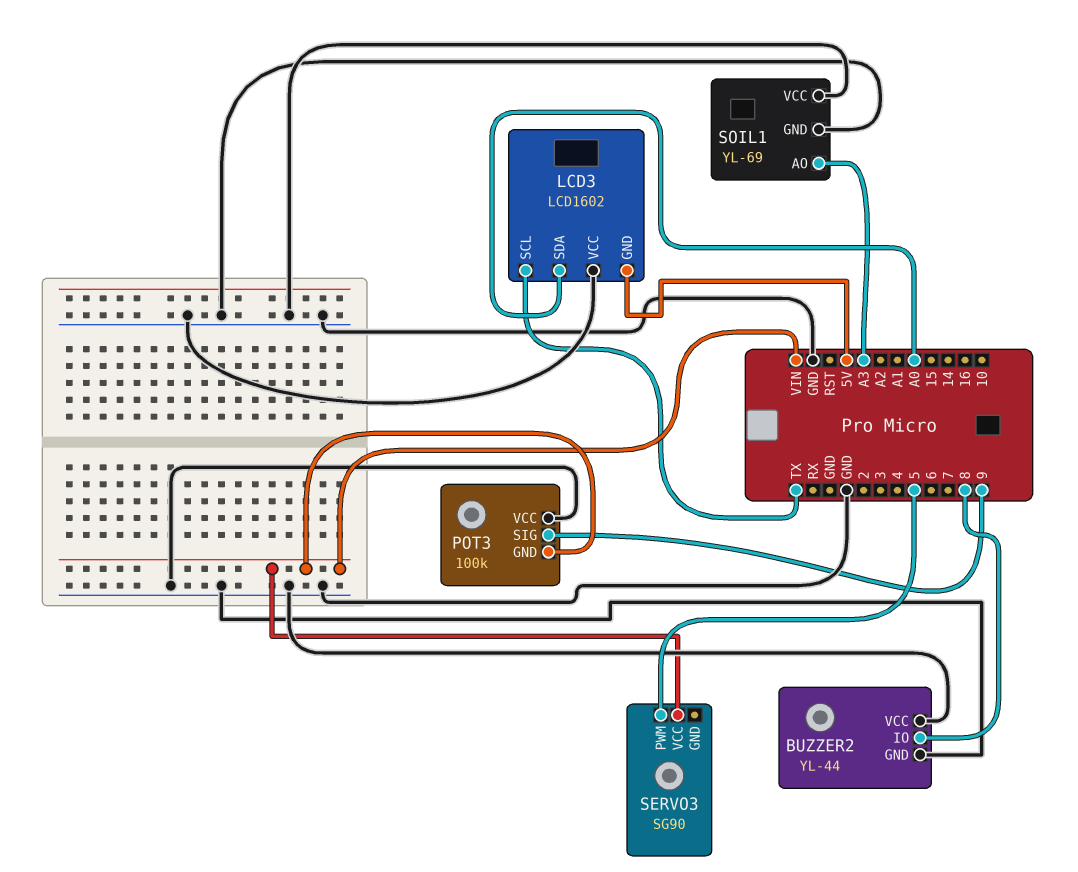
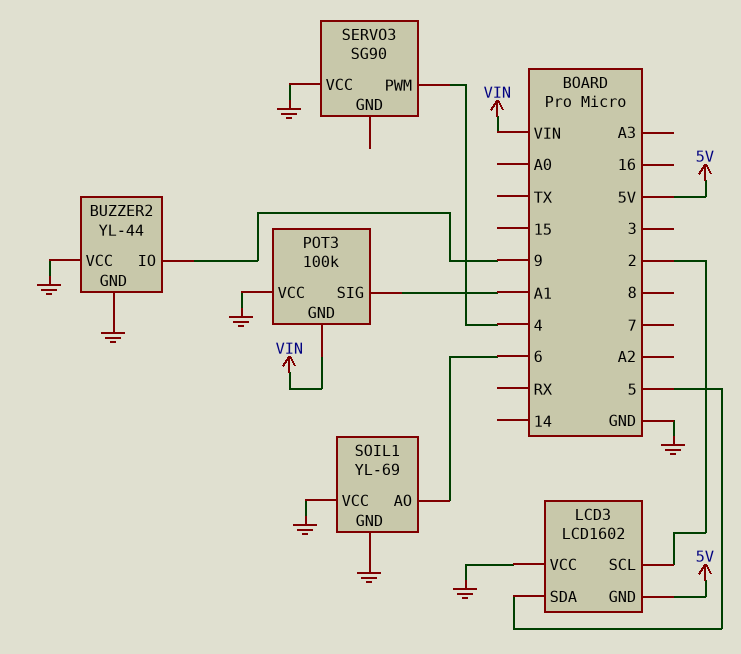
BUZZER2 pin IO: 8 -> 9
LCD3 pin SCL: TX -> 2
LCD3 pin SDA: A0 -> 5
POT3 pin SIG: 9 -> A1
SERVO3 pin PWM: 5 -> 4
SERVO3 pin VCC: VIN -> GND
SOIL1 pin AO: A3 -> 6

